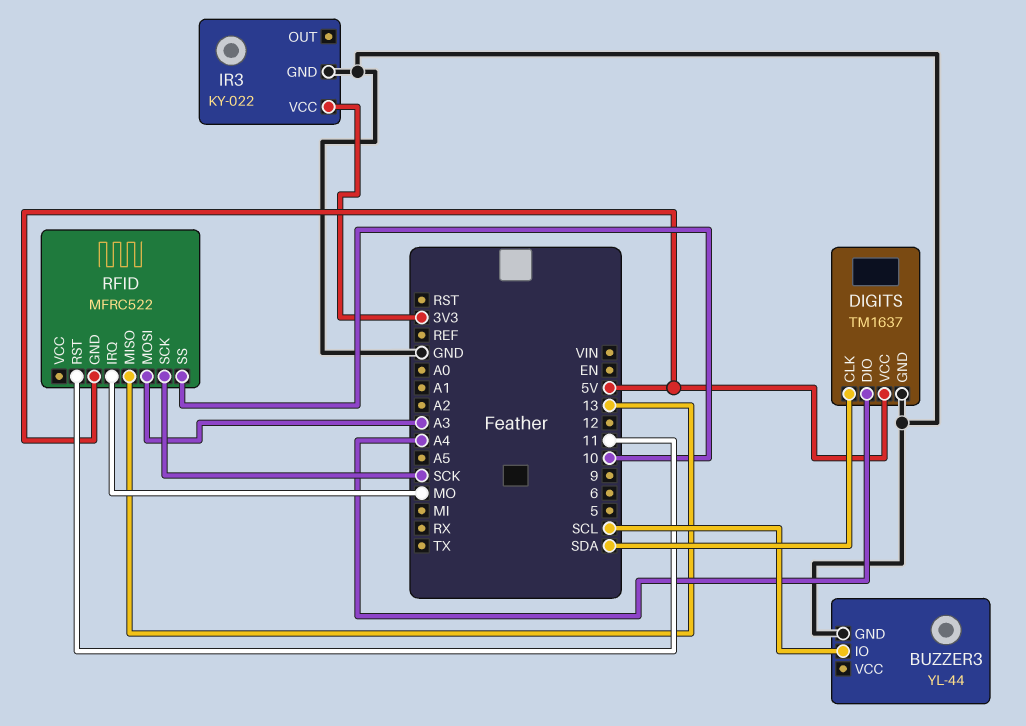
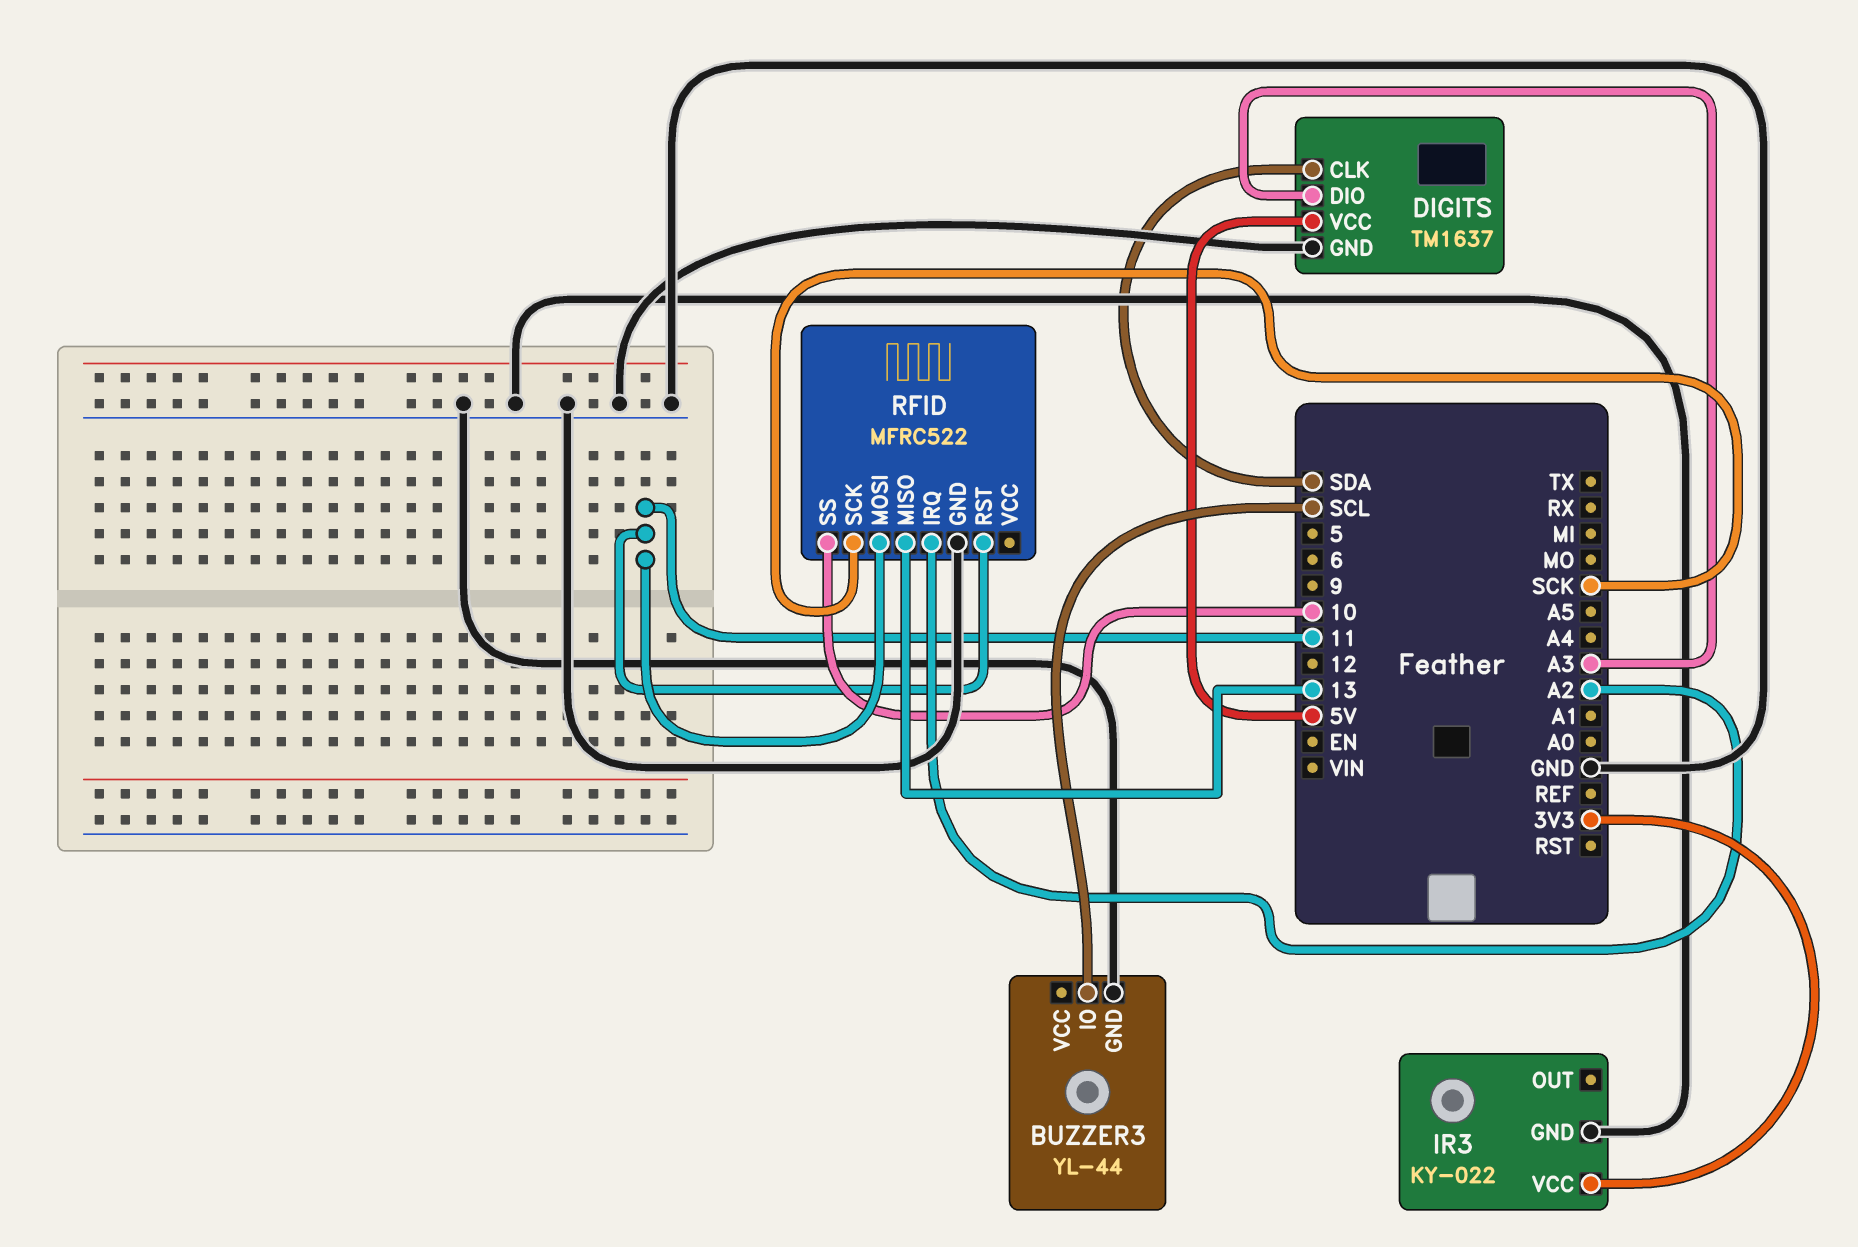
DIGITS pin DIO: A4 -> A3
RFID pin GND: 5V -> GND
RFID pin IRQ: MO -> A2
RFID pin MOSI: A3 -> 11

